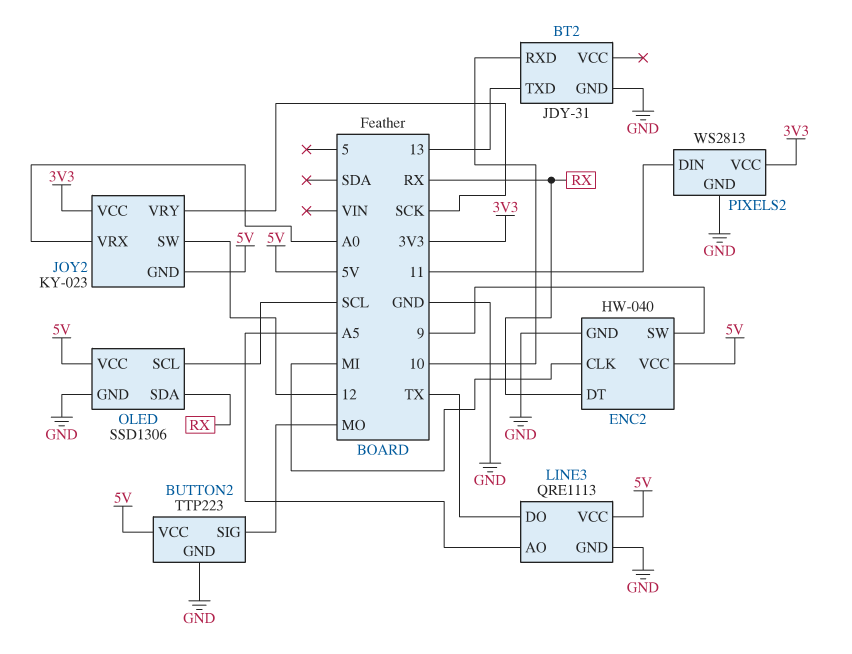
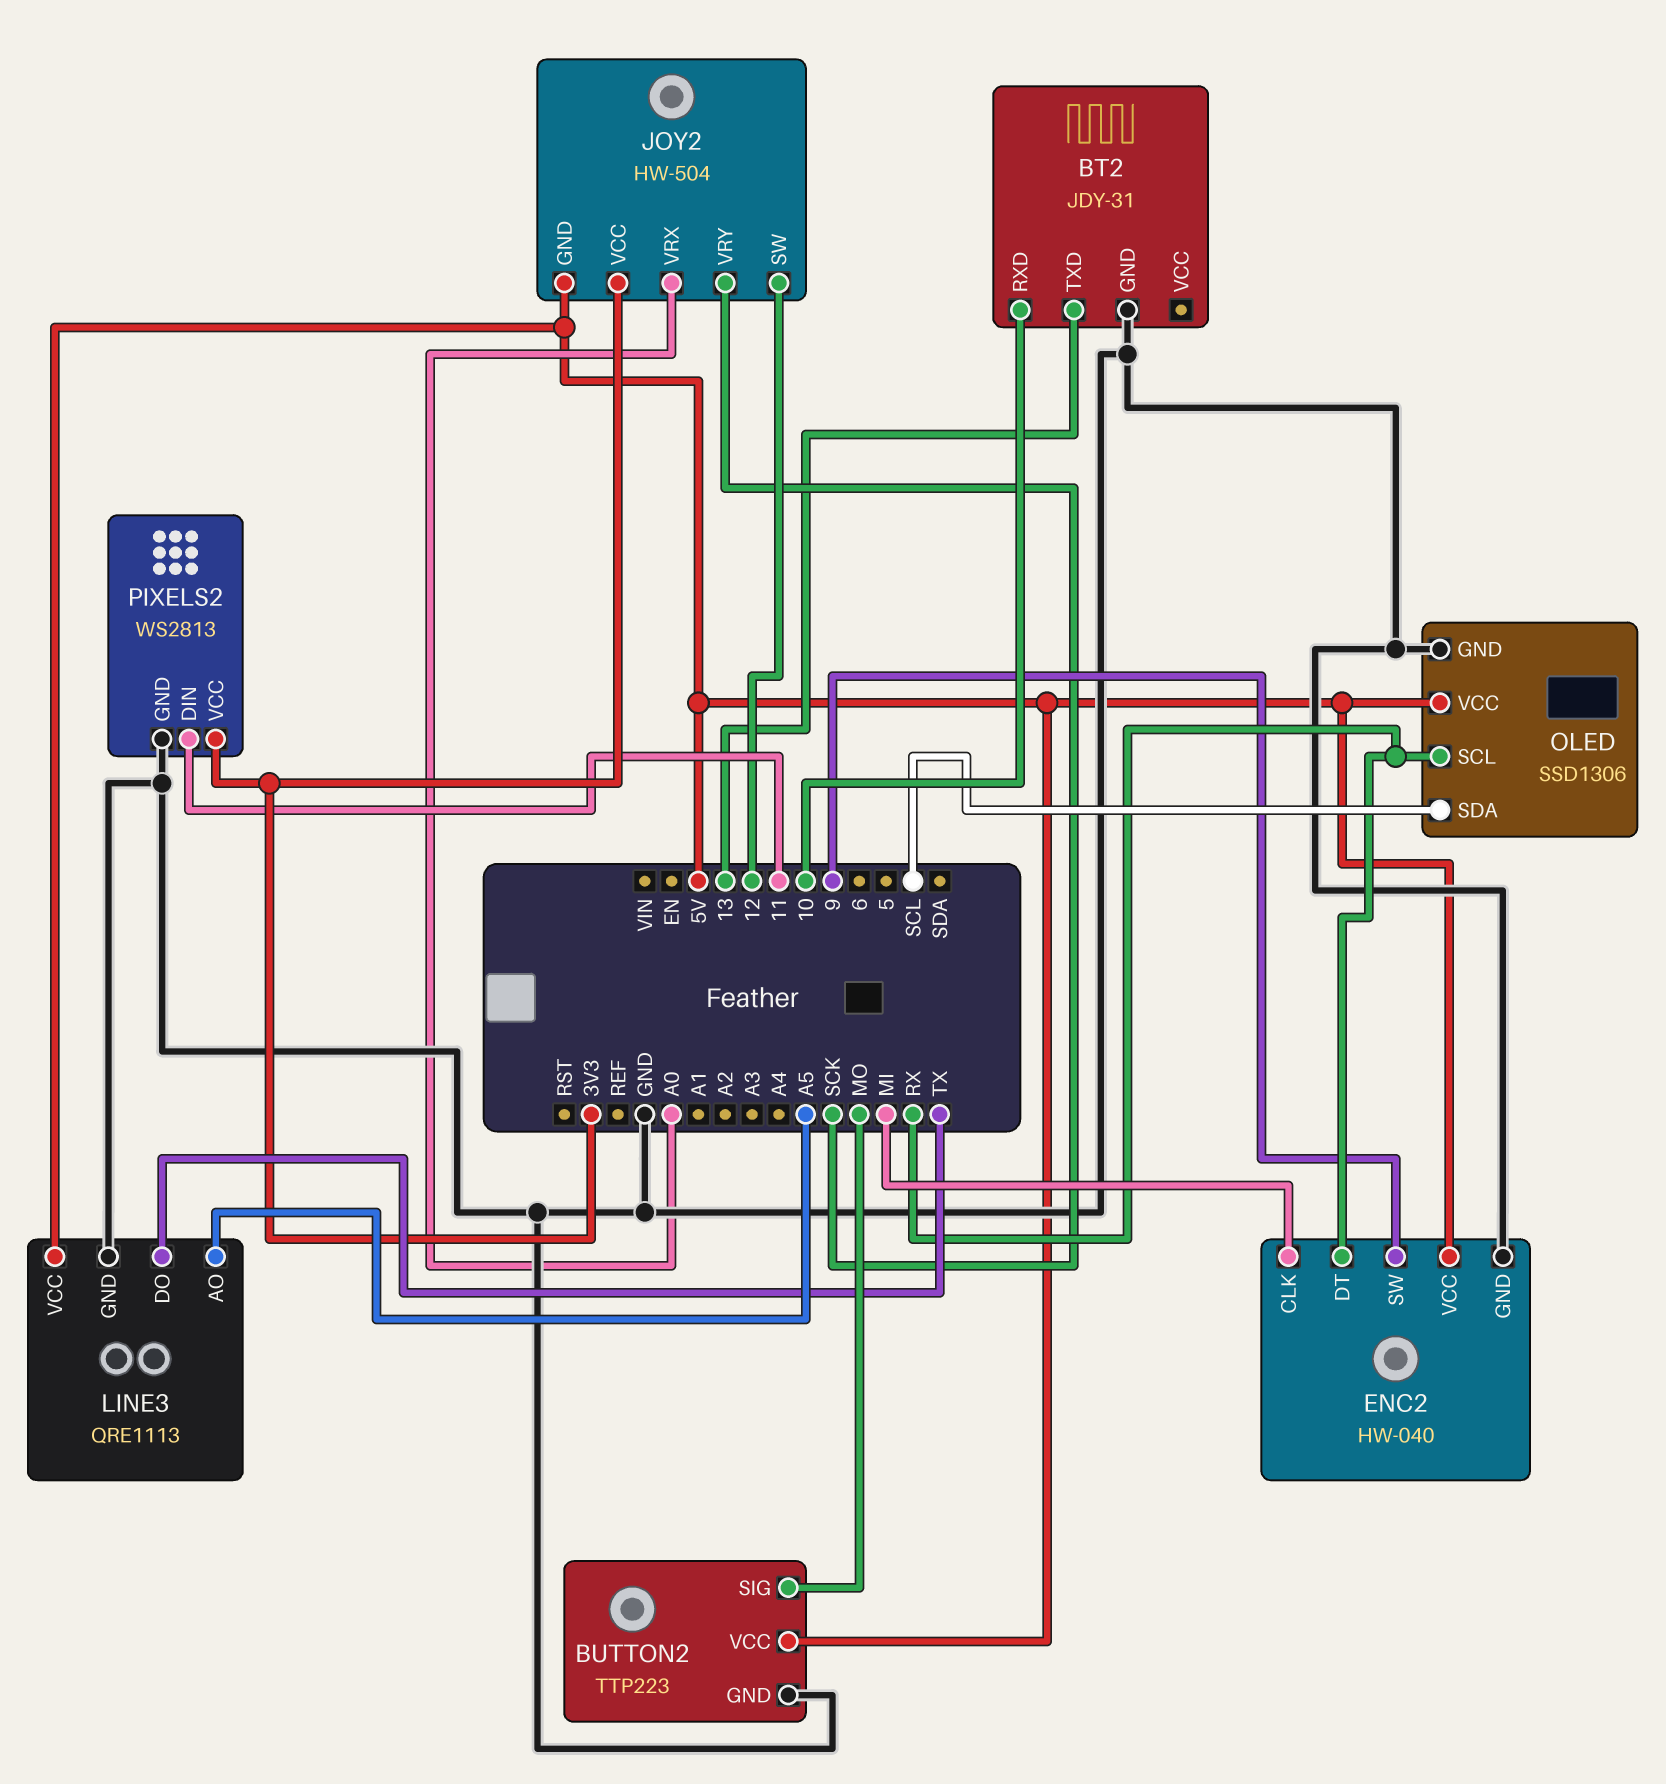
JOY2: KY-023 -> HW-504
OLED pin SCL: SCL -> RX
OLED pin SDA: RX -> SCL

